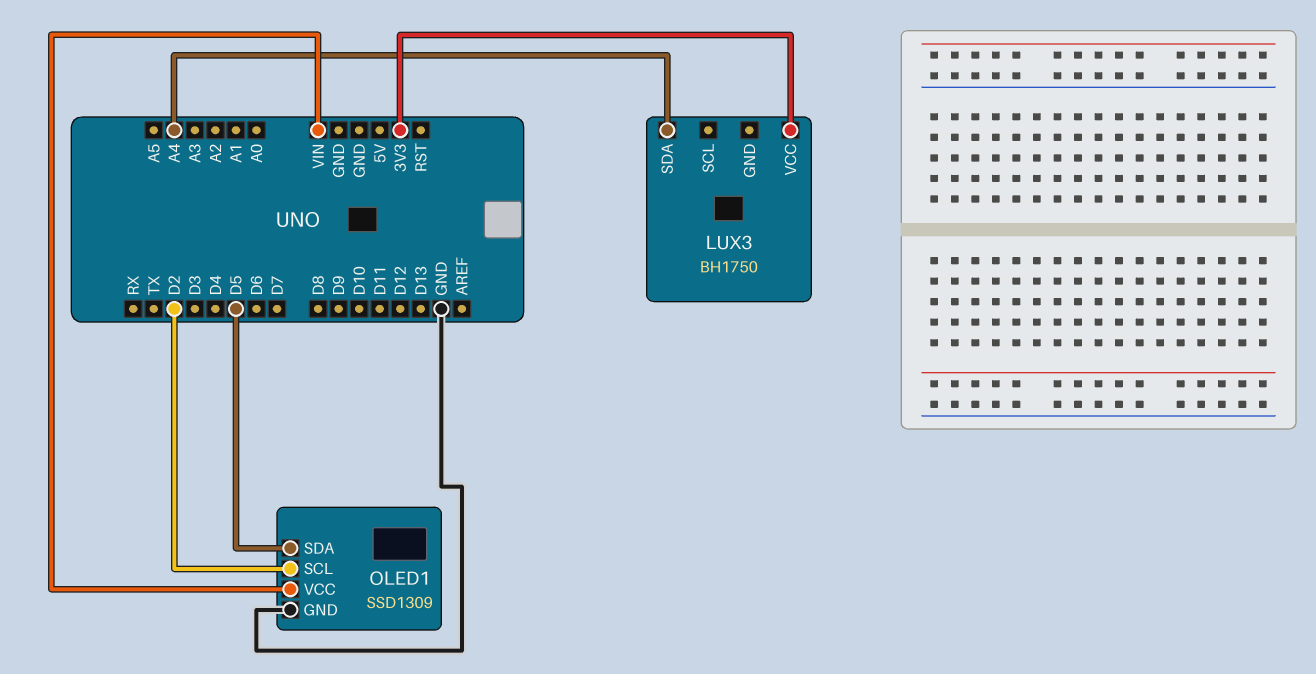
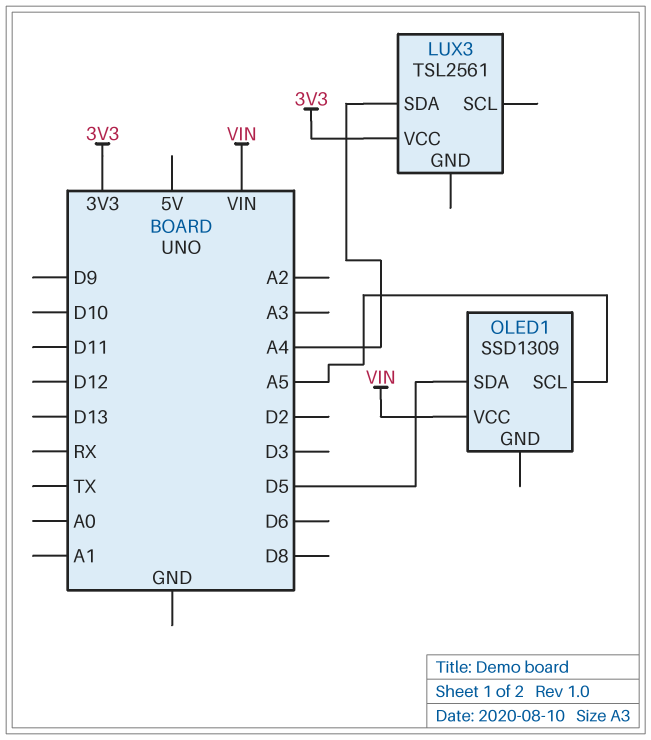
LUX3: BH1750 -> TSL2561
OLED1 pin GND: GND -> none
OLED1 pin SCL: D2 -> A5

